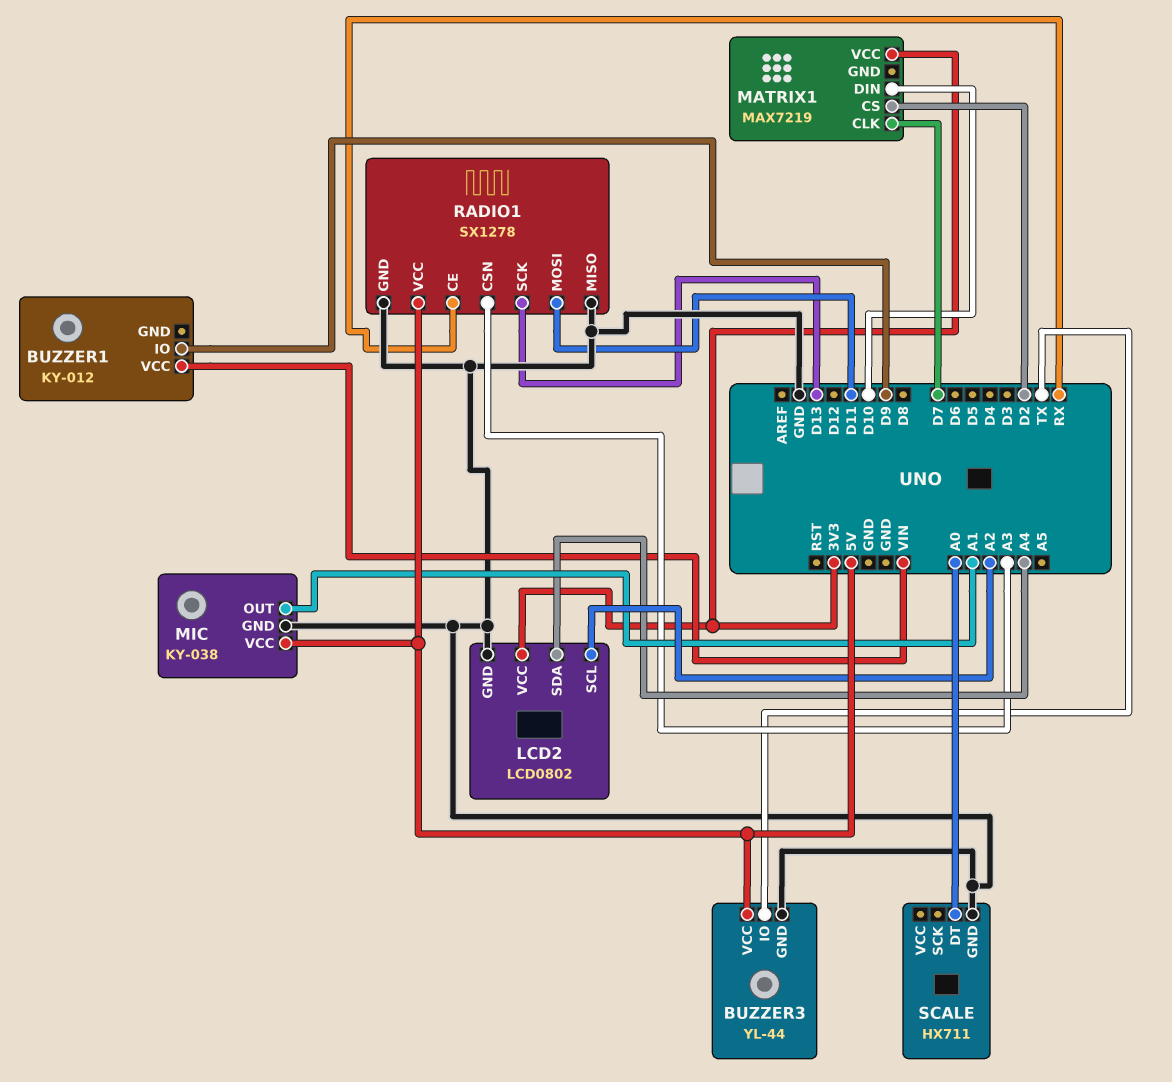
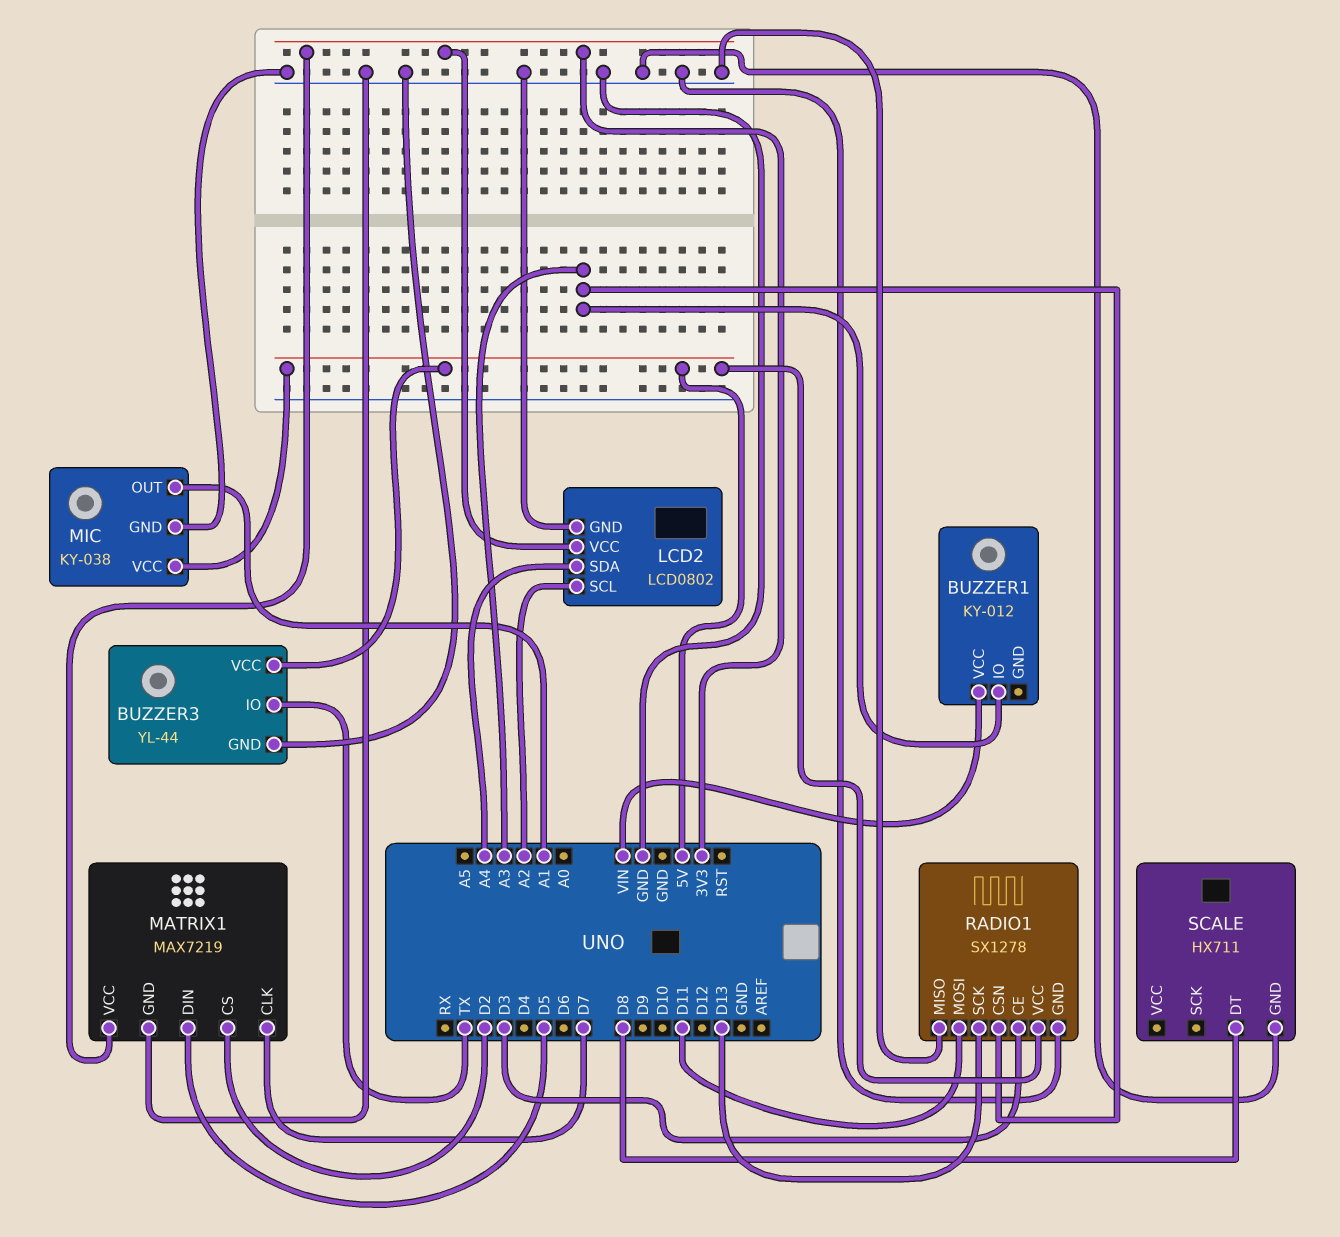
BUZZER1 pin IO: D9 -> A3
MATRIX1 pin DIN: D10 -> D5
MATRIX1 pin GND: none -> GND
RADIO1 pin CE: RX -> D3
SCALE pin DT: A0 -> D8

